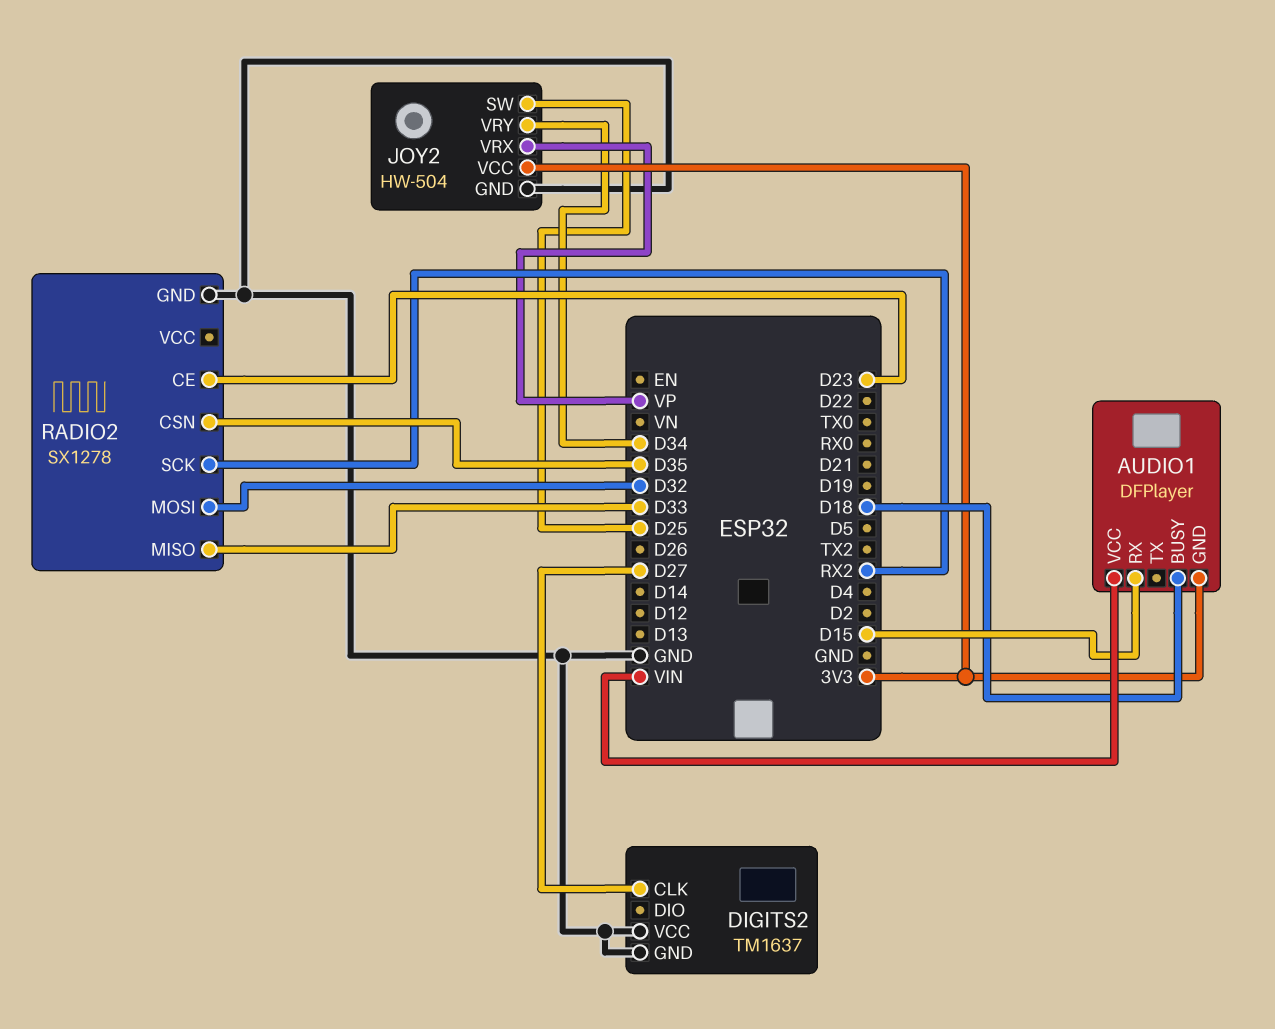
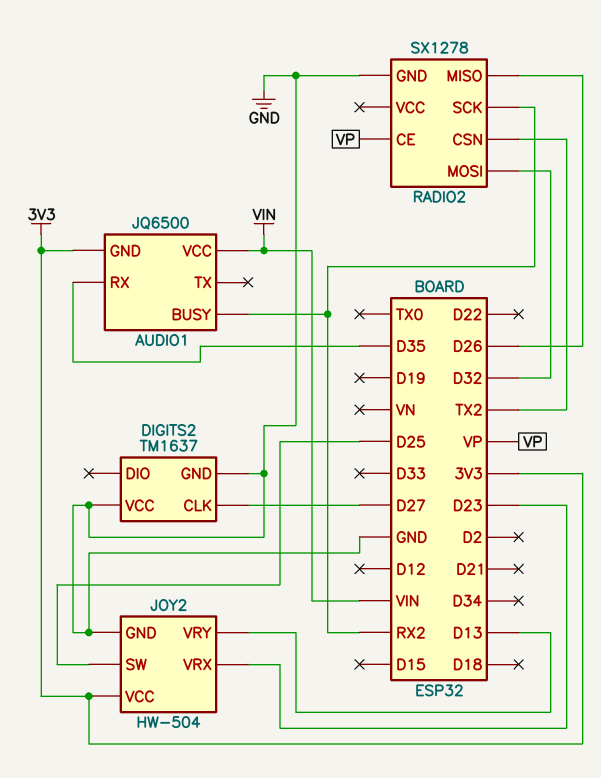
AUDIO1: DFPlayer -> JQ6500
AUDIO1 pin BUSY: D18 -> RX2
AUDIO1 pin RX: D15 -> D35
JOY2 pin VRX: VP -> D23
JOY2 pin VRY: D34 -> D13
RADIO2 pin CE: D23 -> VP
RADIO2 pin CSN: D35 -> TX2
RADIO2 pin MISO: D33 -> D26

